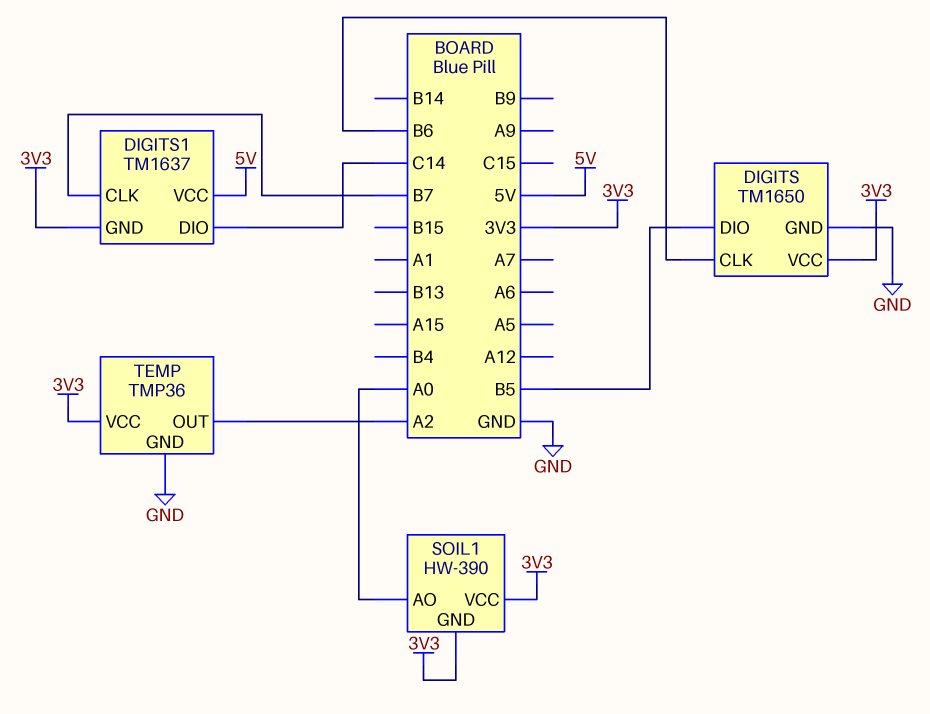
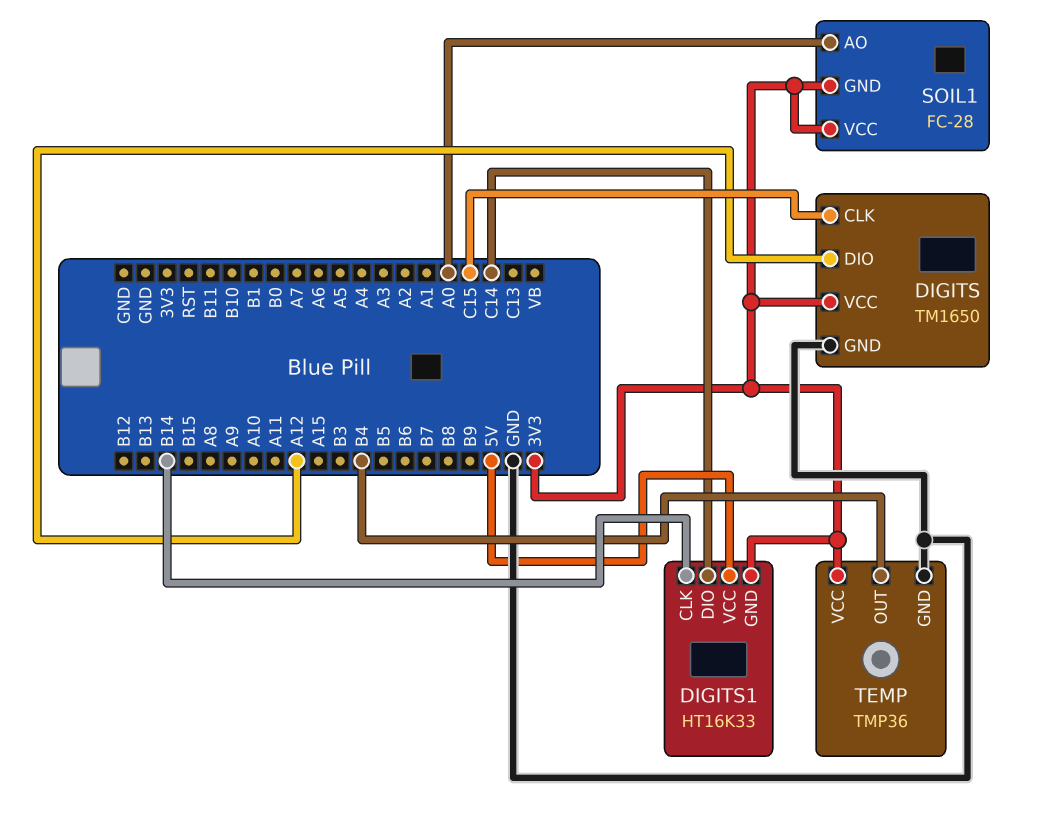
DIGITS pin CLK: B6 -> C15
DIGITS pin DIO: B5 -> A12
DIGITS1: TM1637 -> HT16K33
DIGITS1 pin CLK: B7 -> B14
SOIL1: HW-390 -> FC-28
TEMP pin OUT: A2 -> B4

